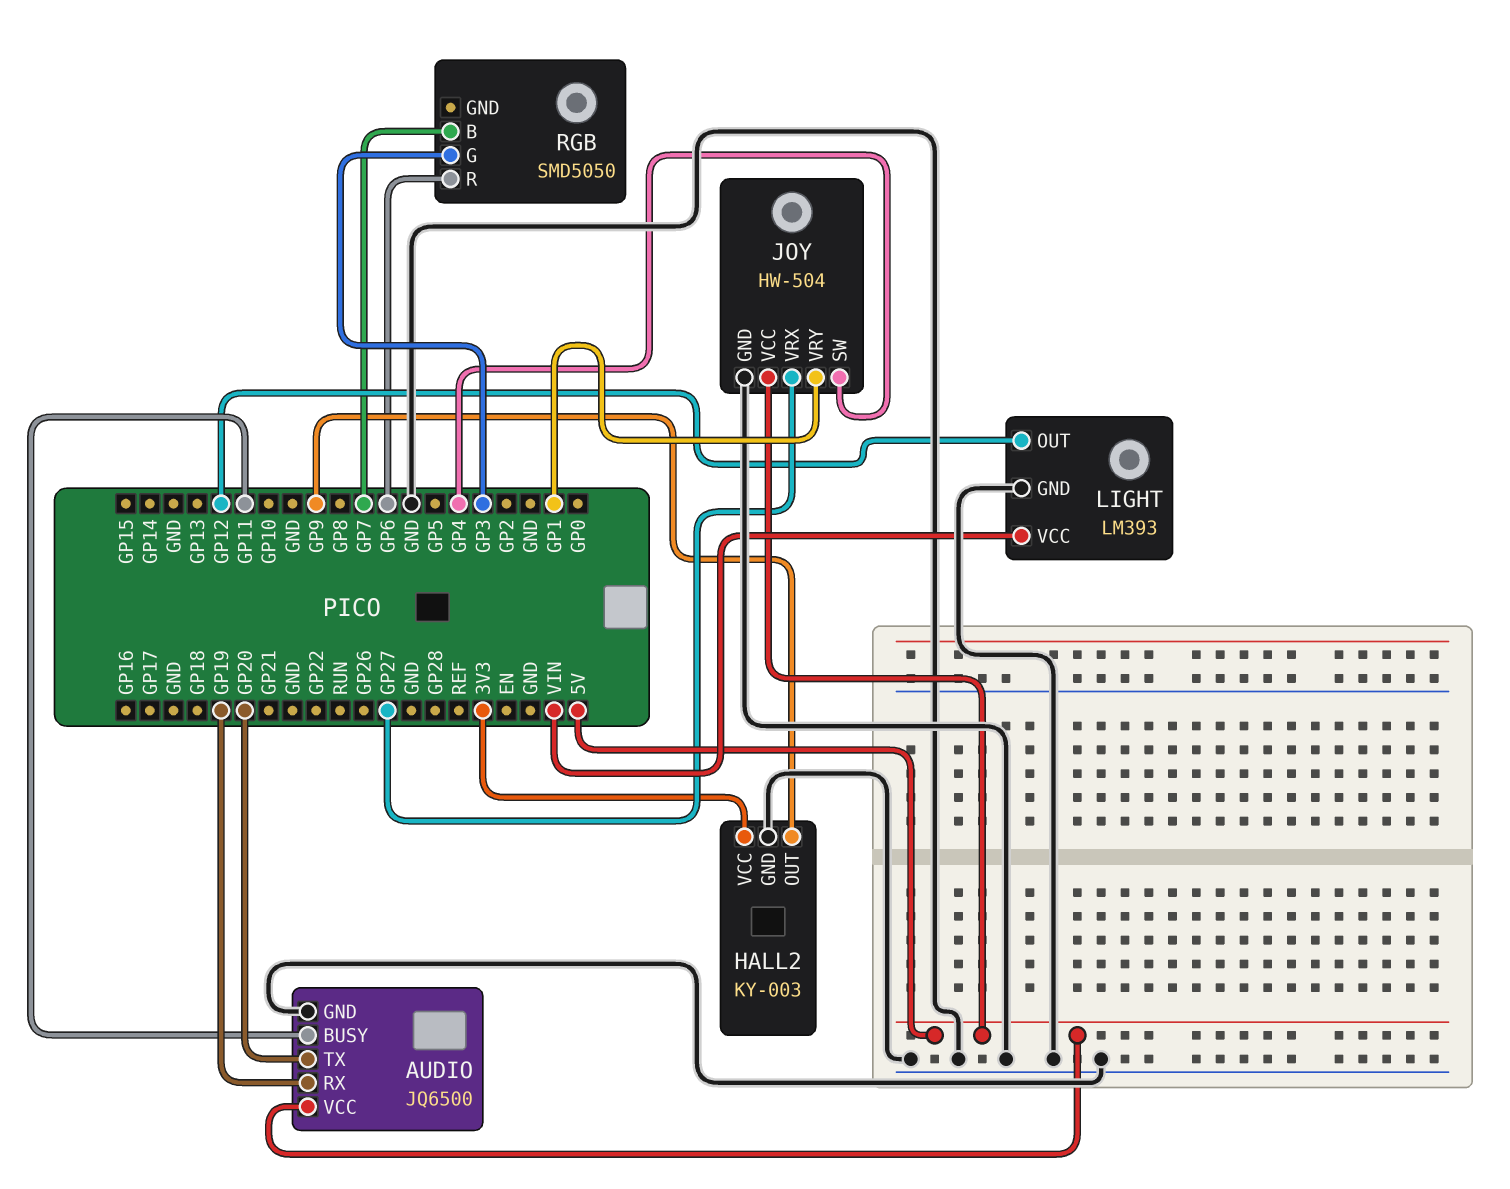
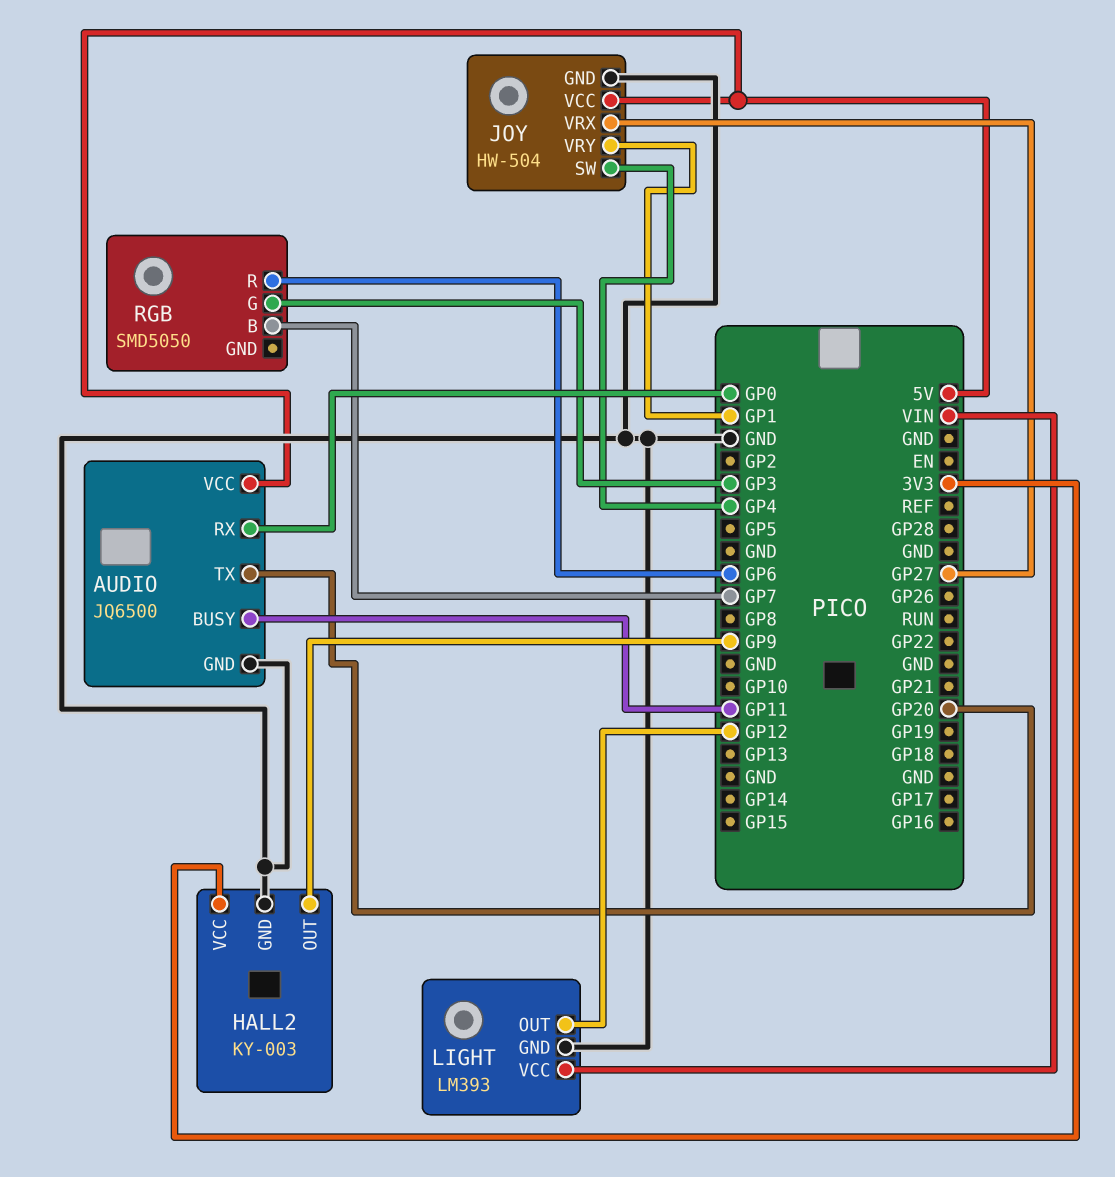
AUDIO pin RX: GP19 -> GP0

